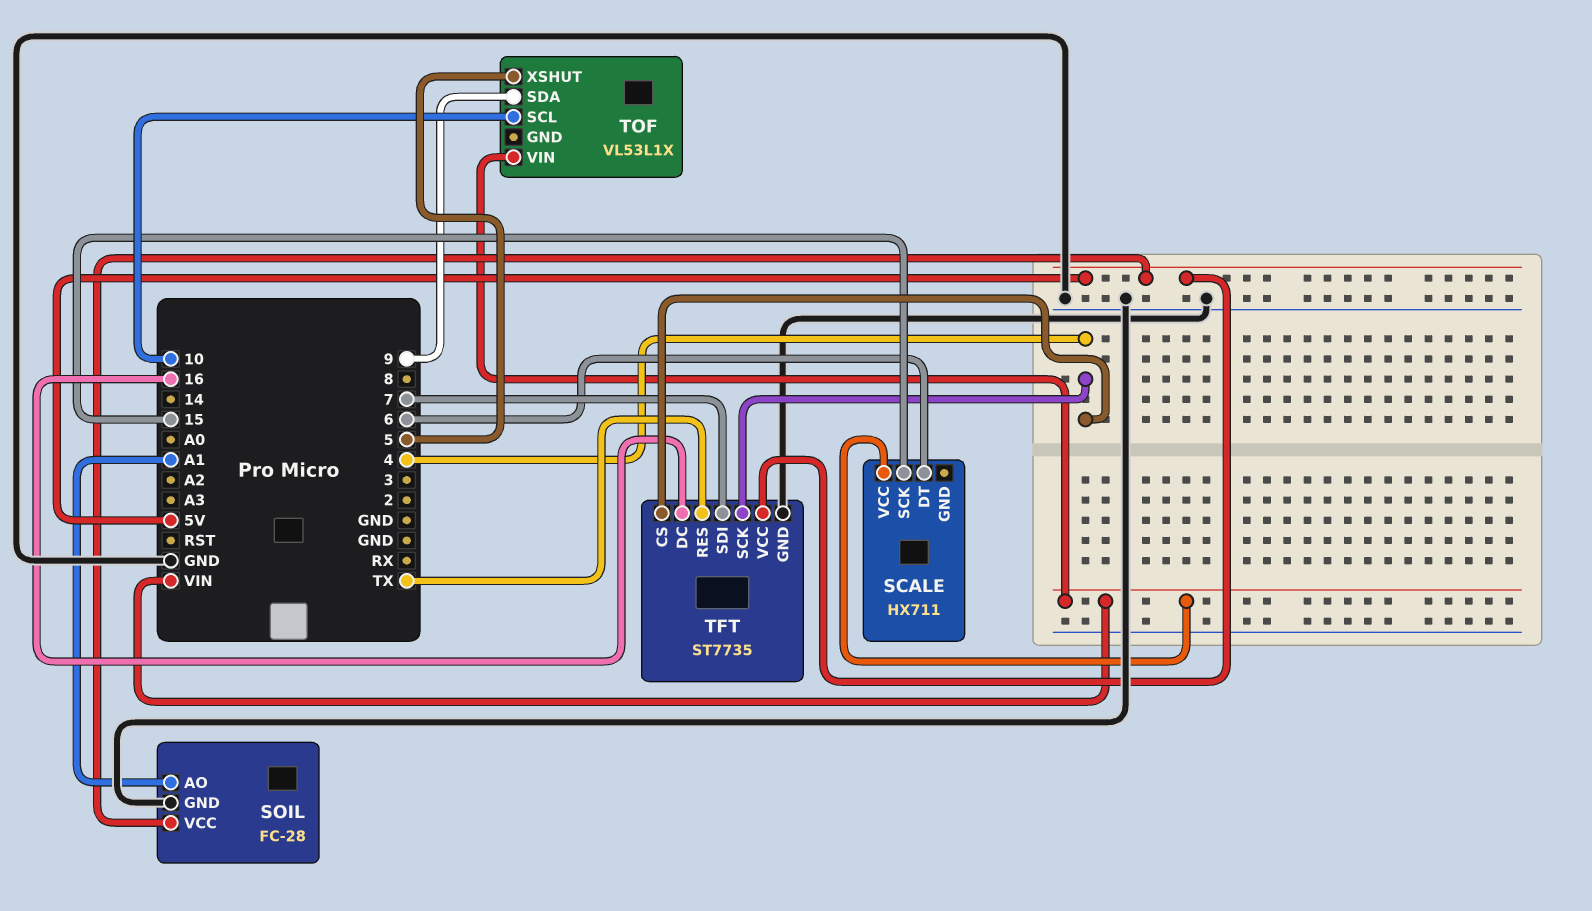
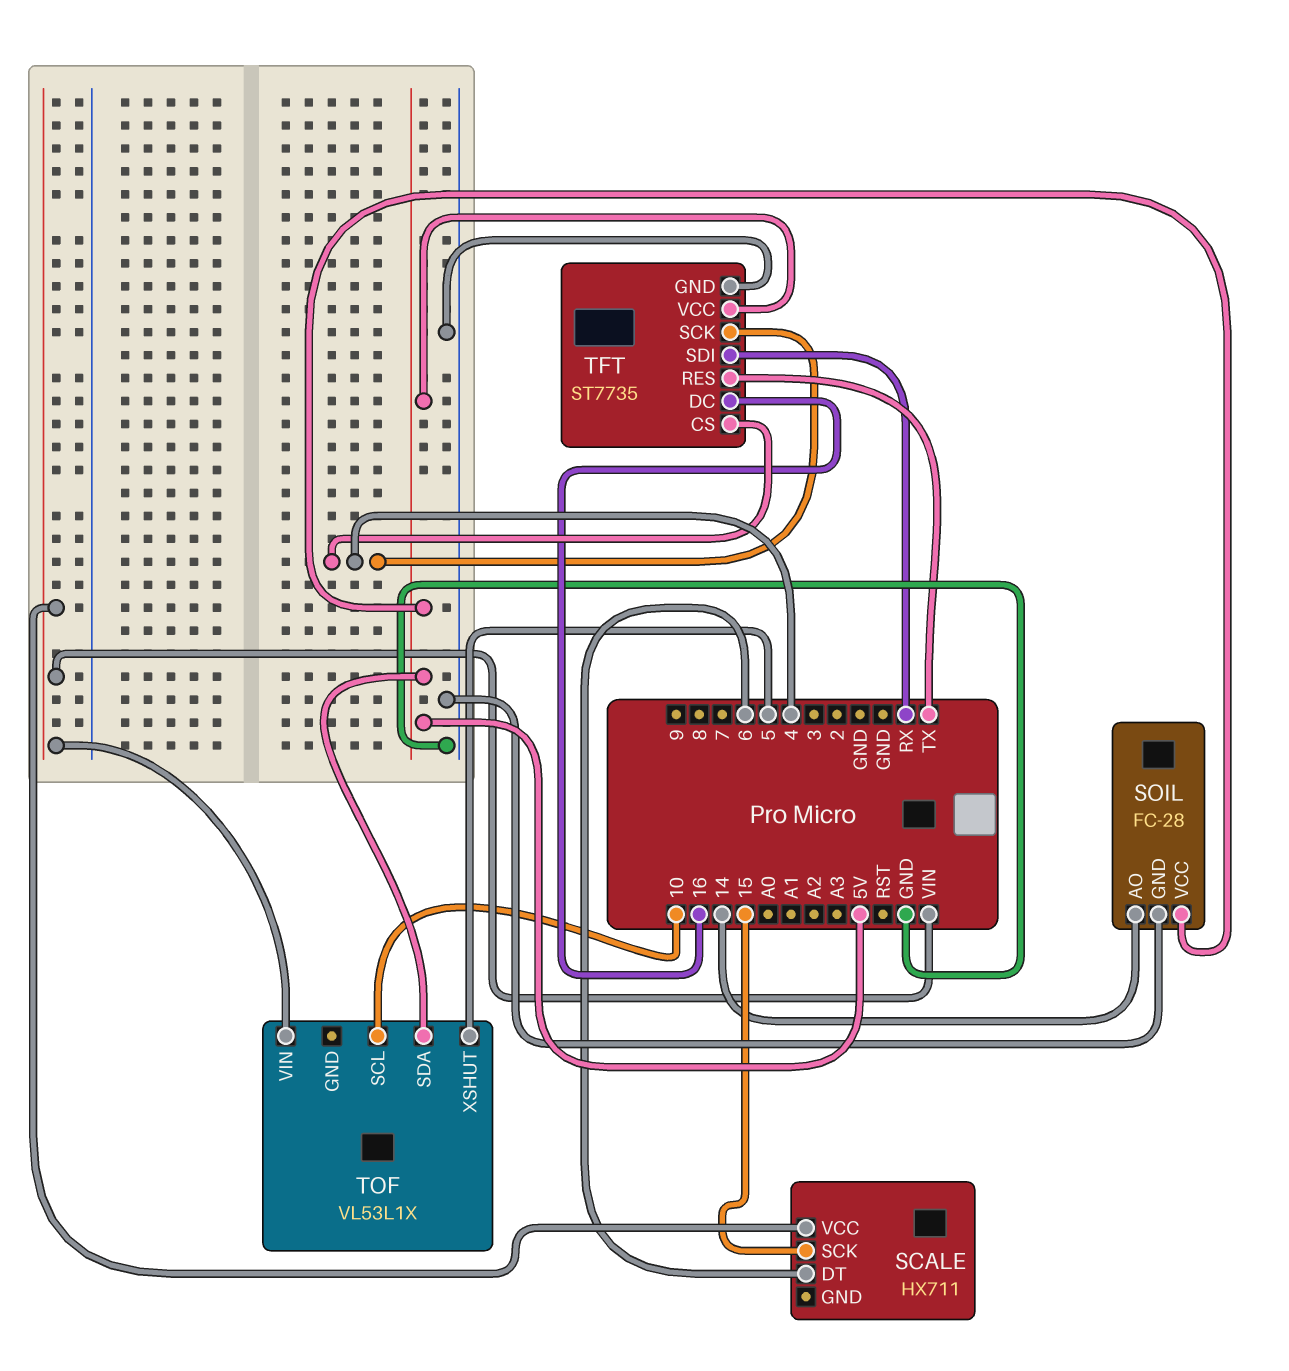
SOIL pin AO: A1 -> 14
TFT pin SDI: 7 -> RX
TOF pin SDA: 9 -> 5V

